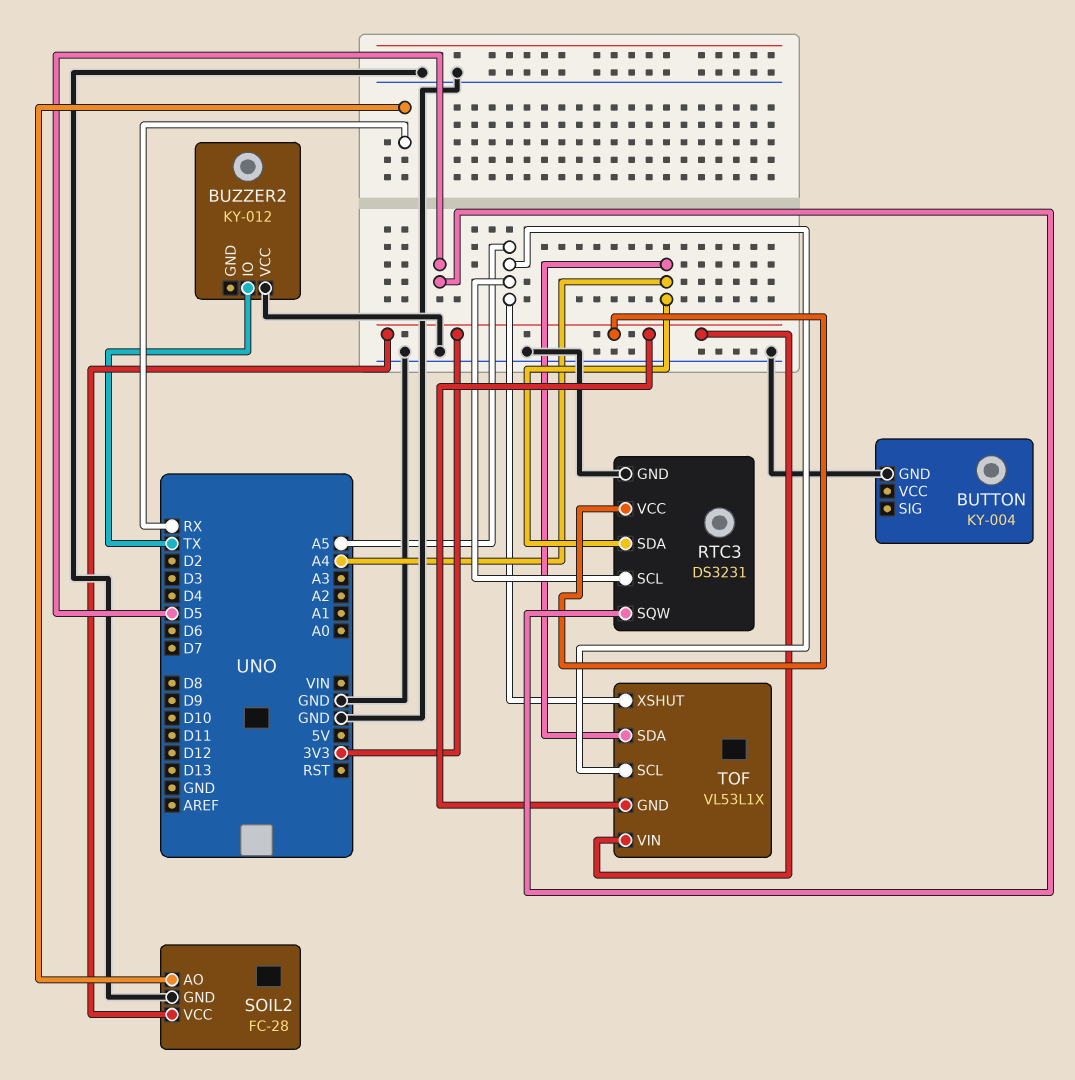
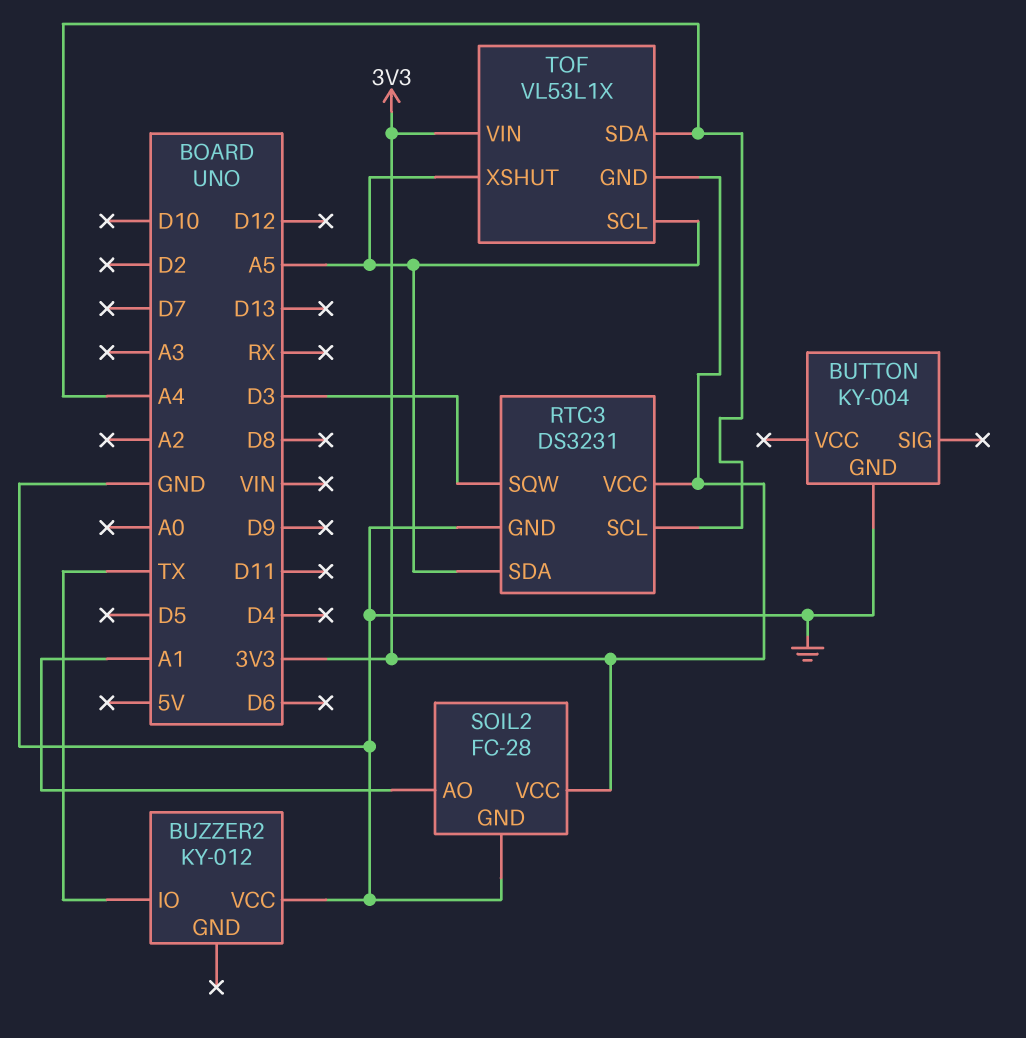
RTC3 pin SCL: A5 -> A4
RTC3 pin SDA: A4 -> A5
RTC3 pin SQW: D5 -> D3
SOIL2 pin AO: RX -> A1

